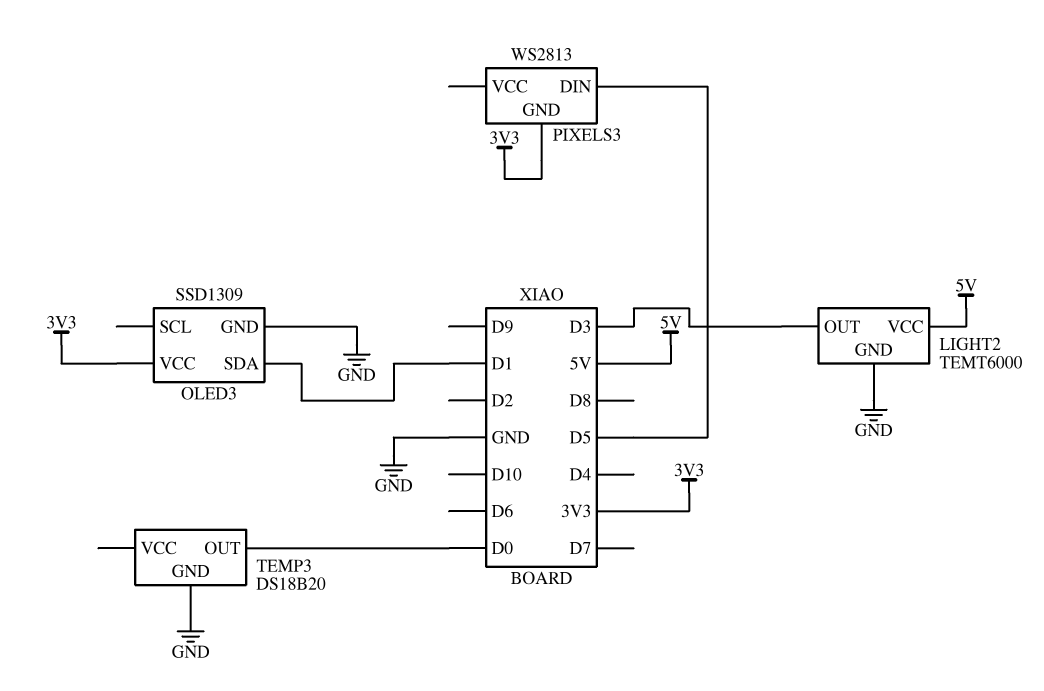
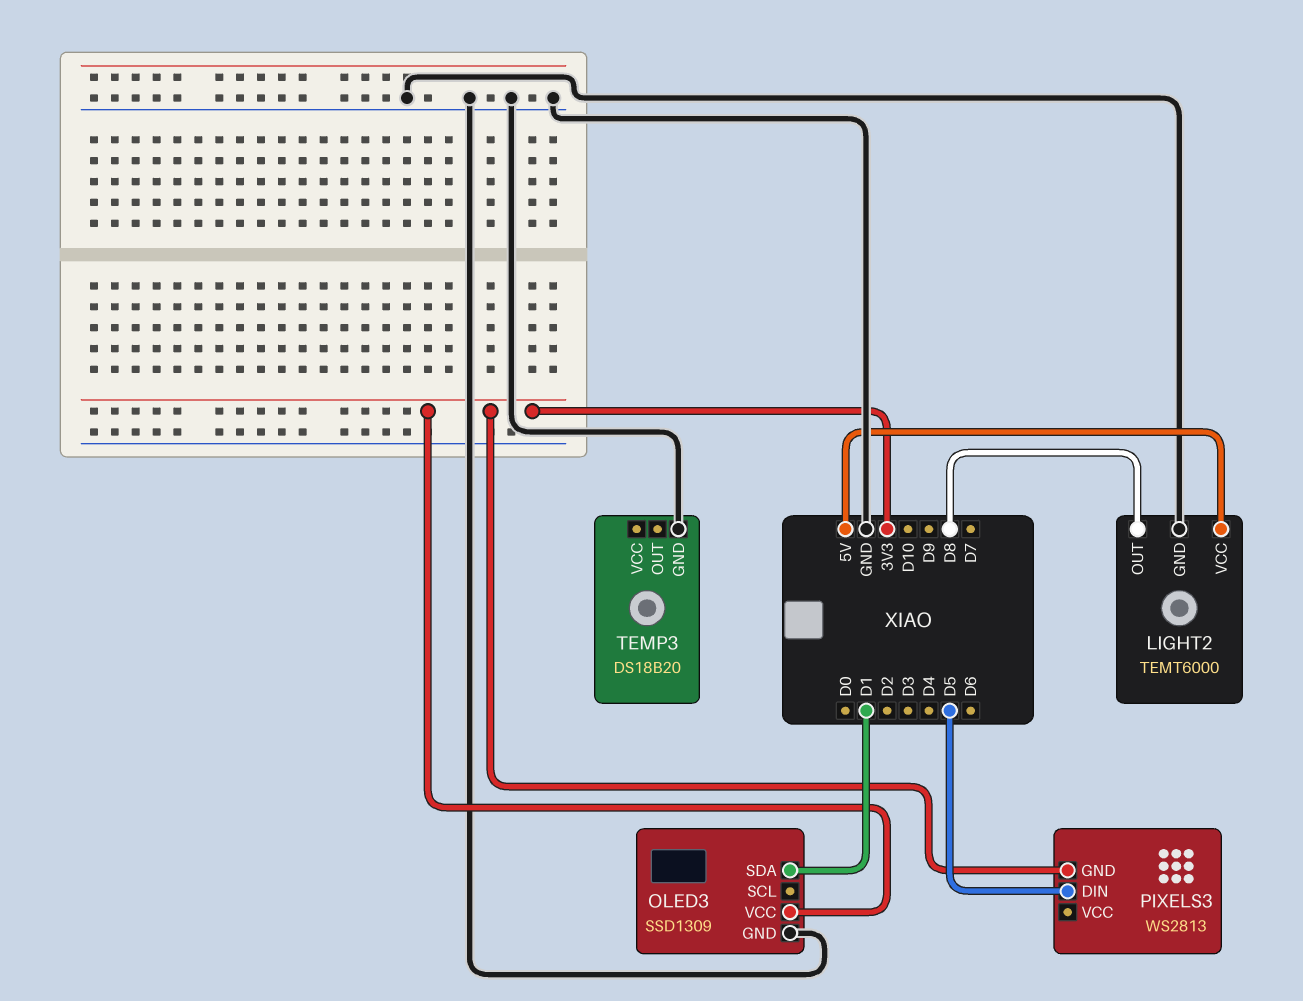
LIGHT2 pin OUT: D3 -> D8
TEMP3 pin OUT: D0 -> none

